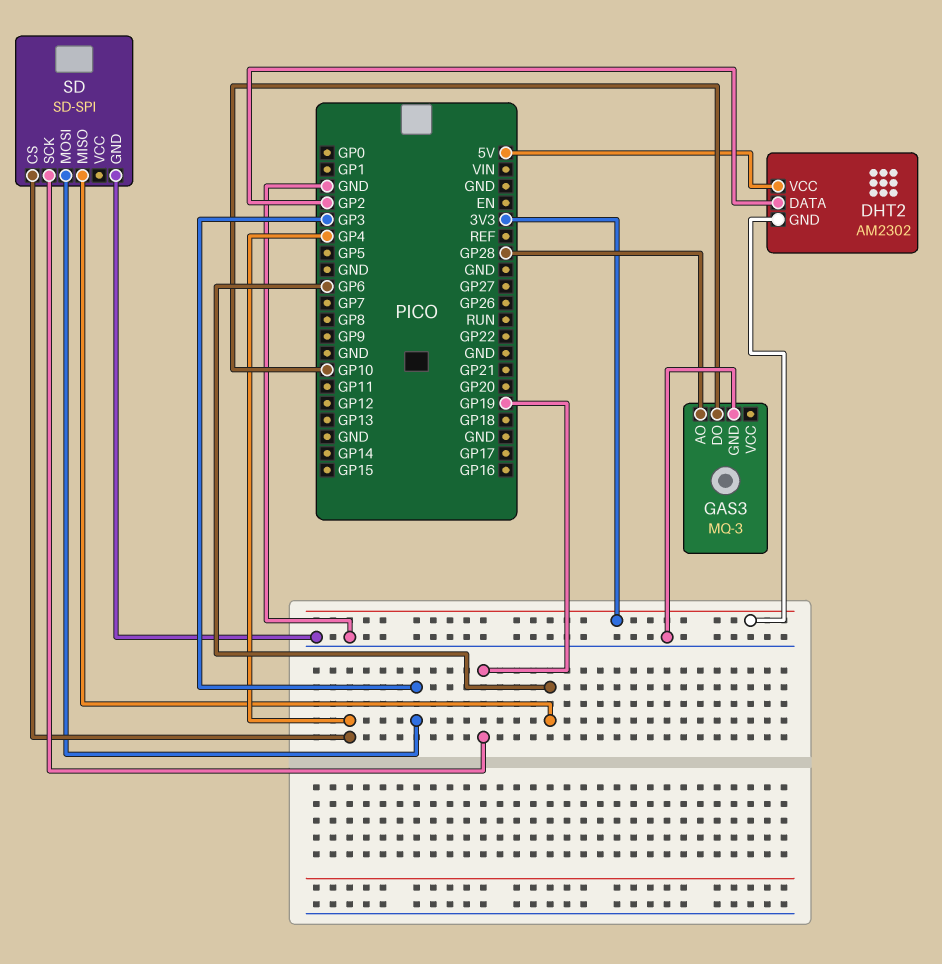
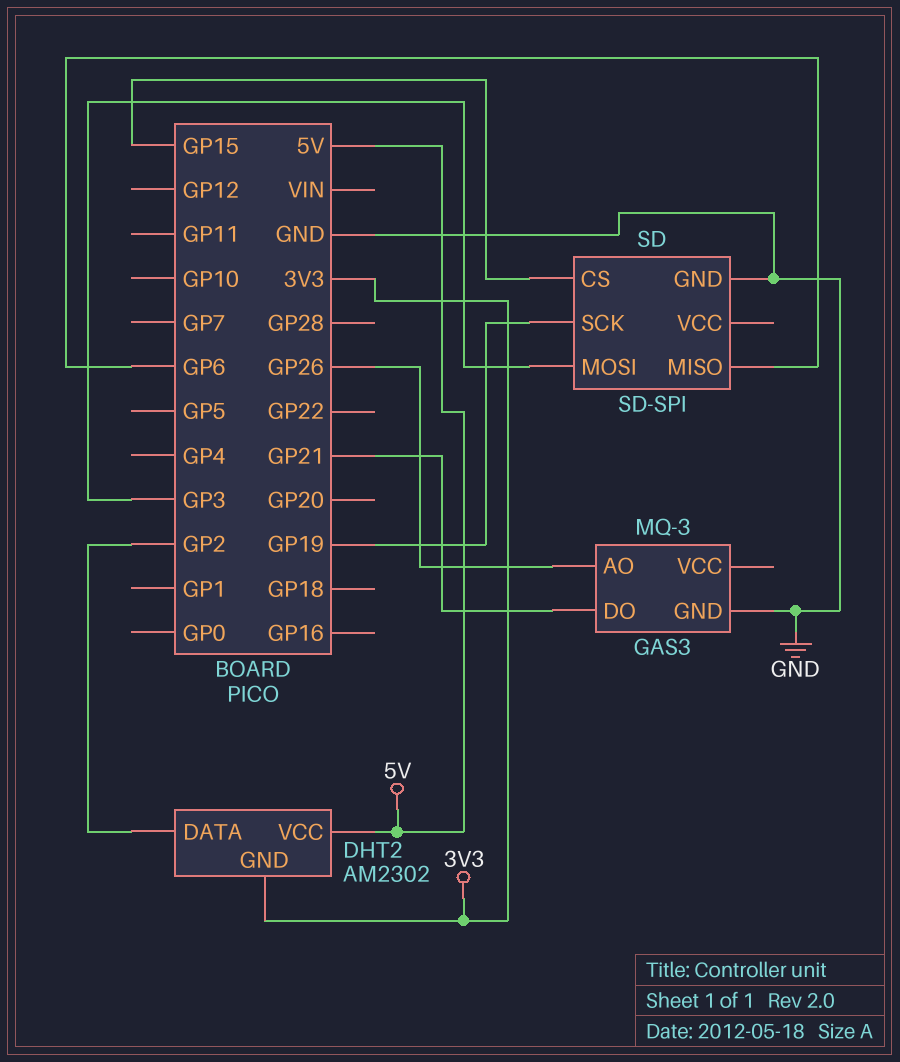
GAS3 pin AO: GP28 -> GP26
GAS3 pin DO: GP10 -> GP21
SD pin CS: GP4 -> GP15

